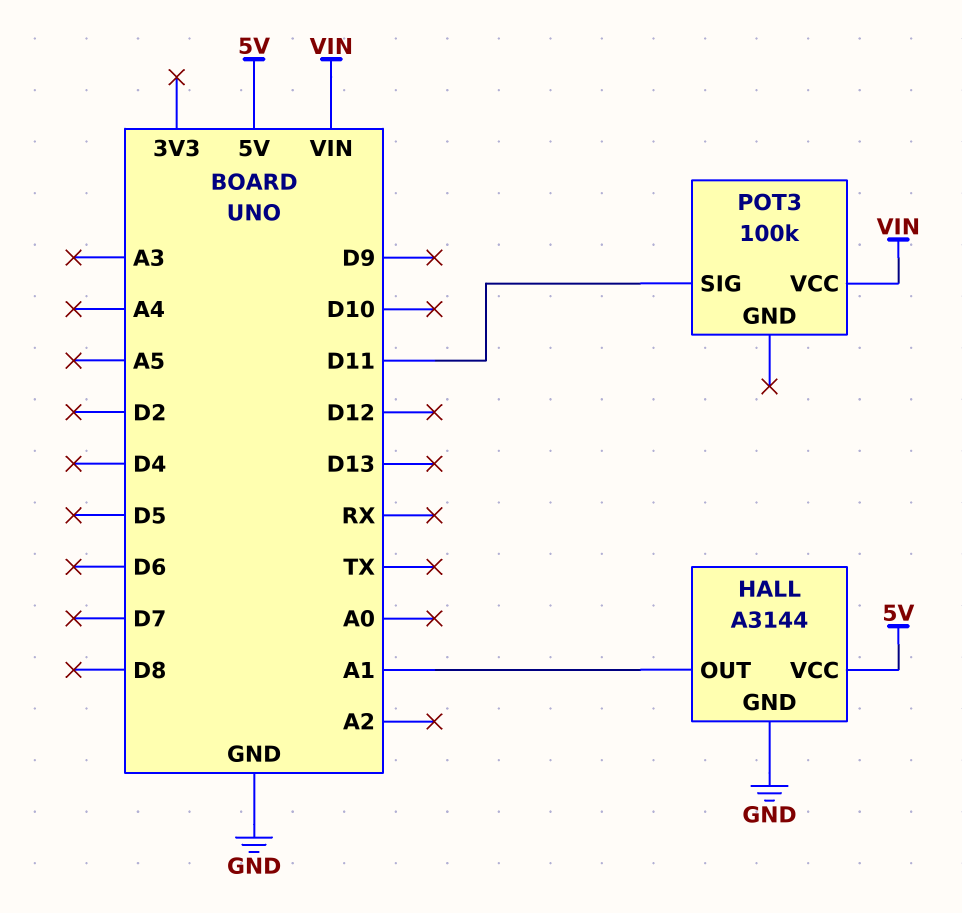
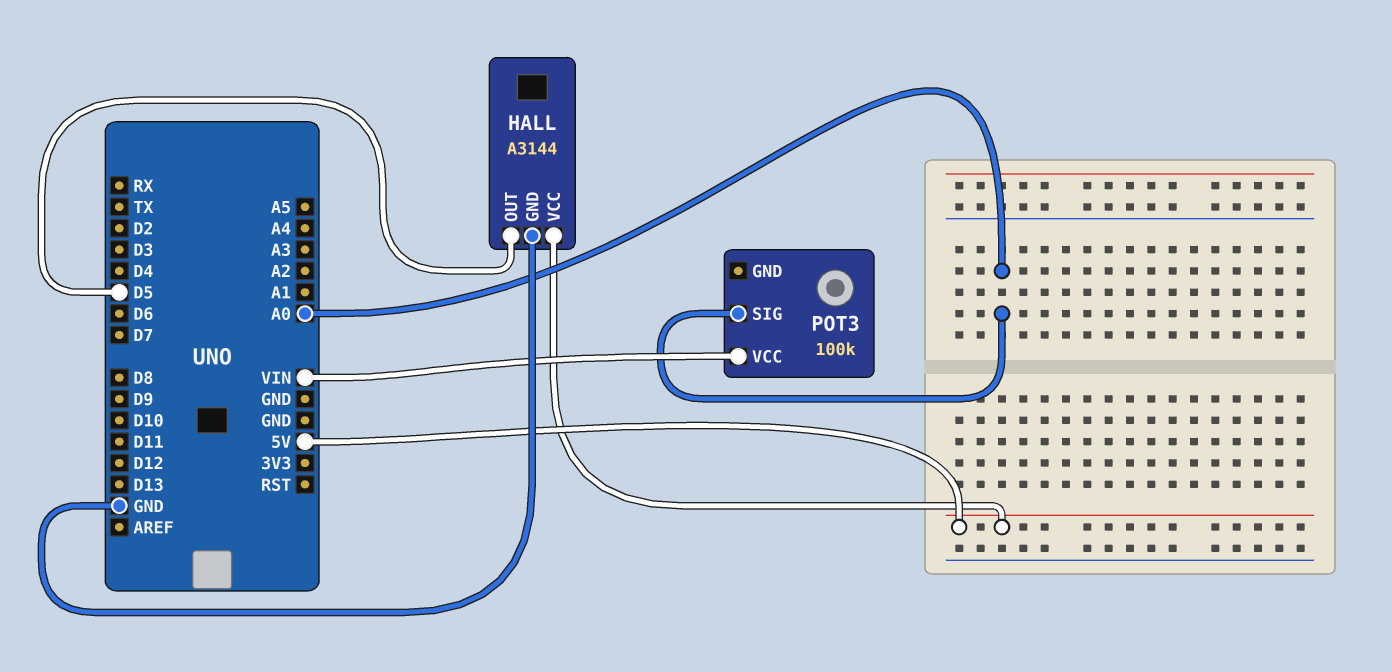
HALL pin OUT: A1 -> D5
POT3 pin SIG: D11 -> A0

